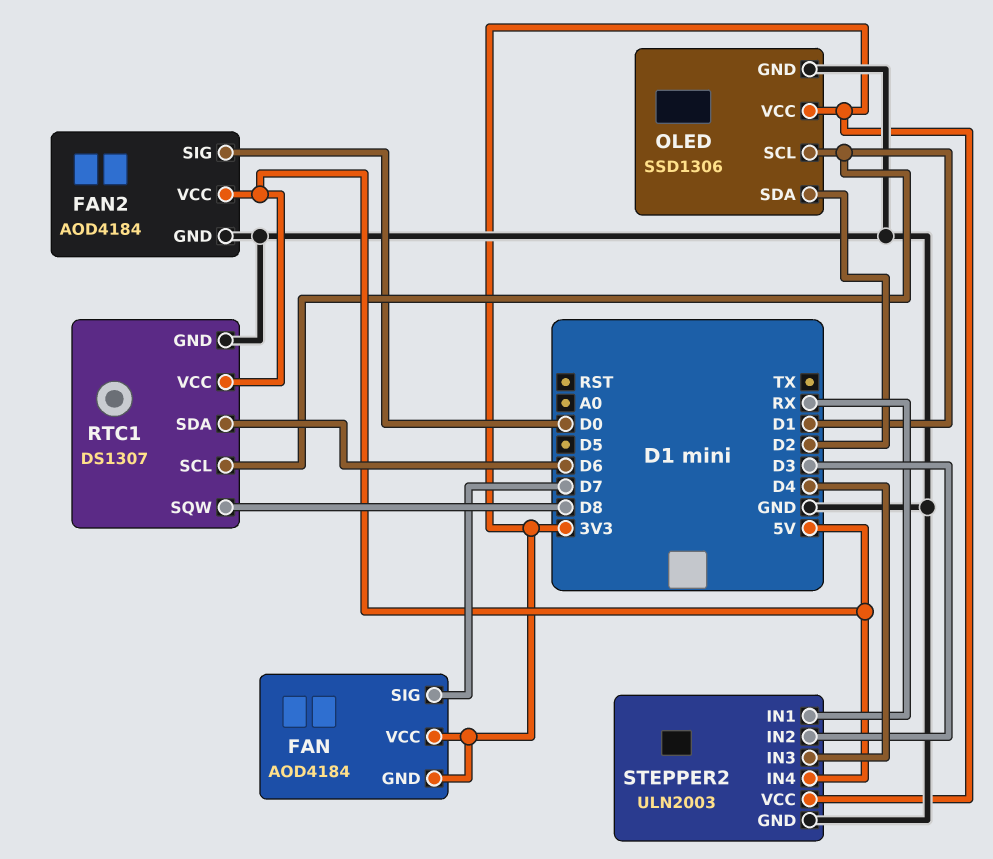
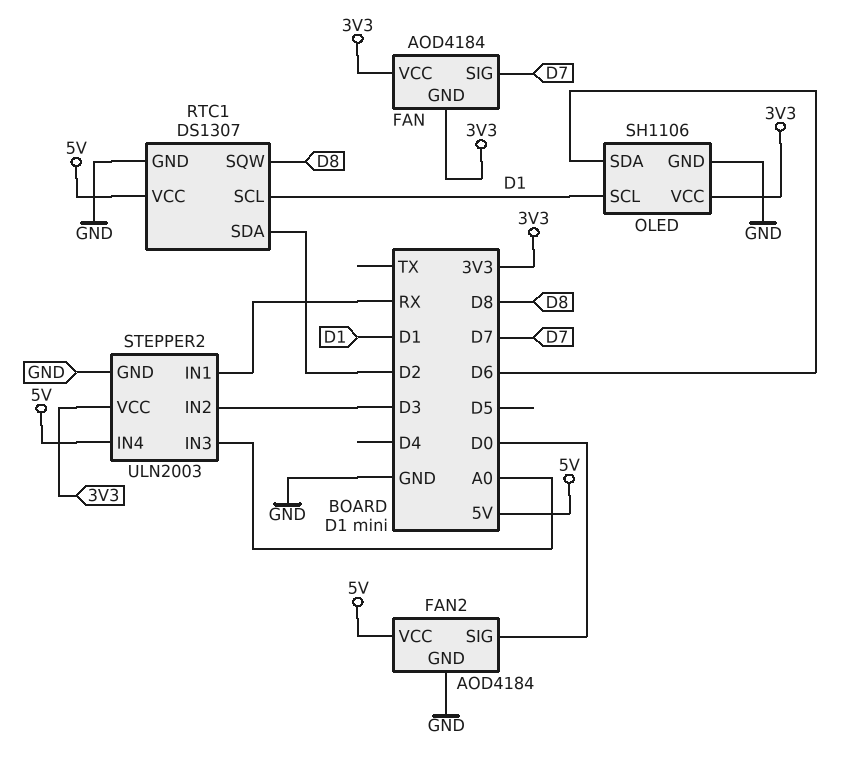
OLED: SSD1306 -> SH1106
OLED pin SDA: D2 -> D6
RTC1 pin SDA: D6 -> D2
STEPPER2 pin IN3: D4 -> A0

